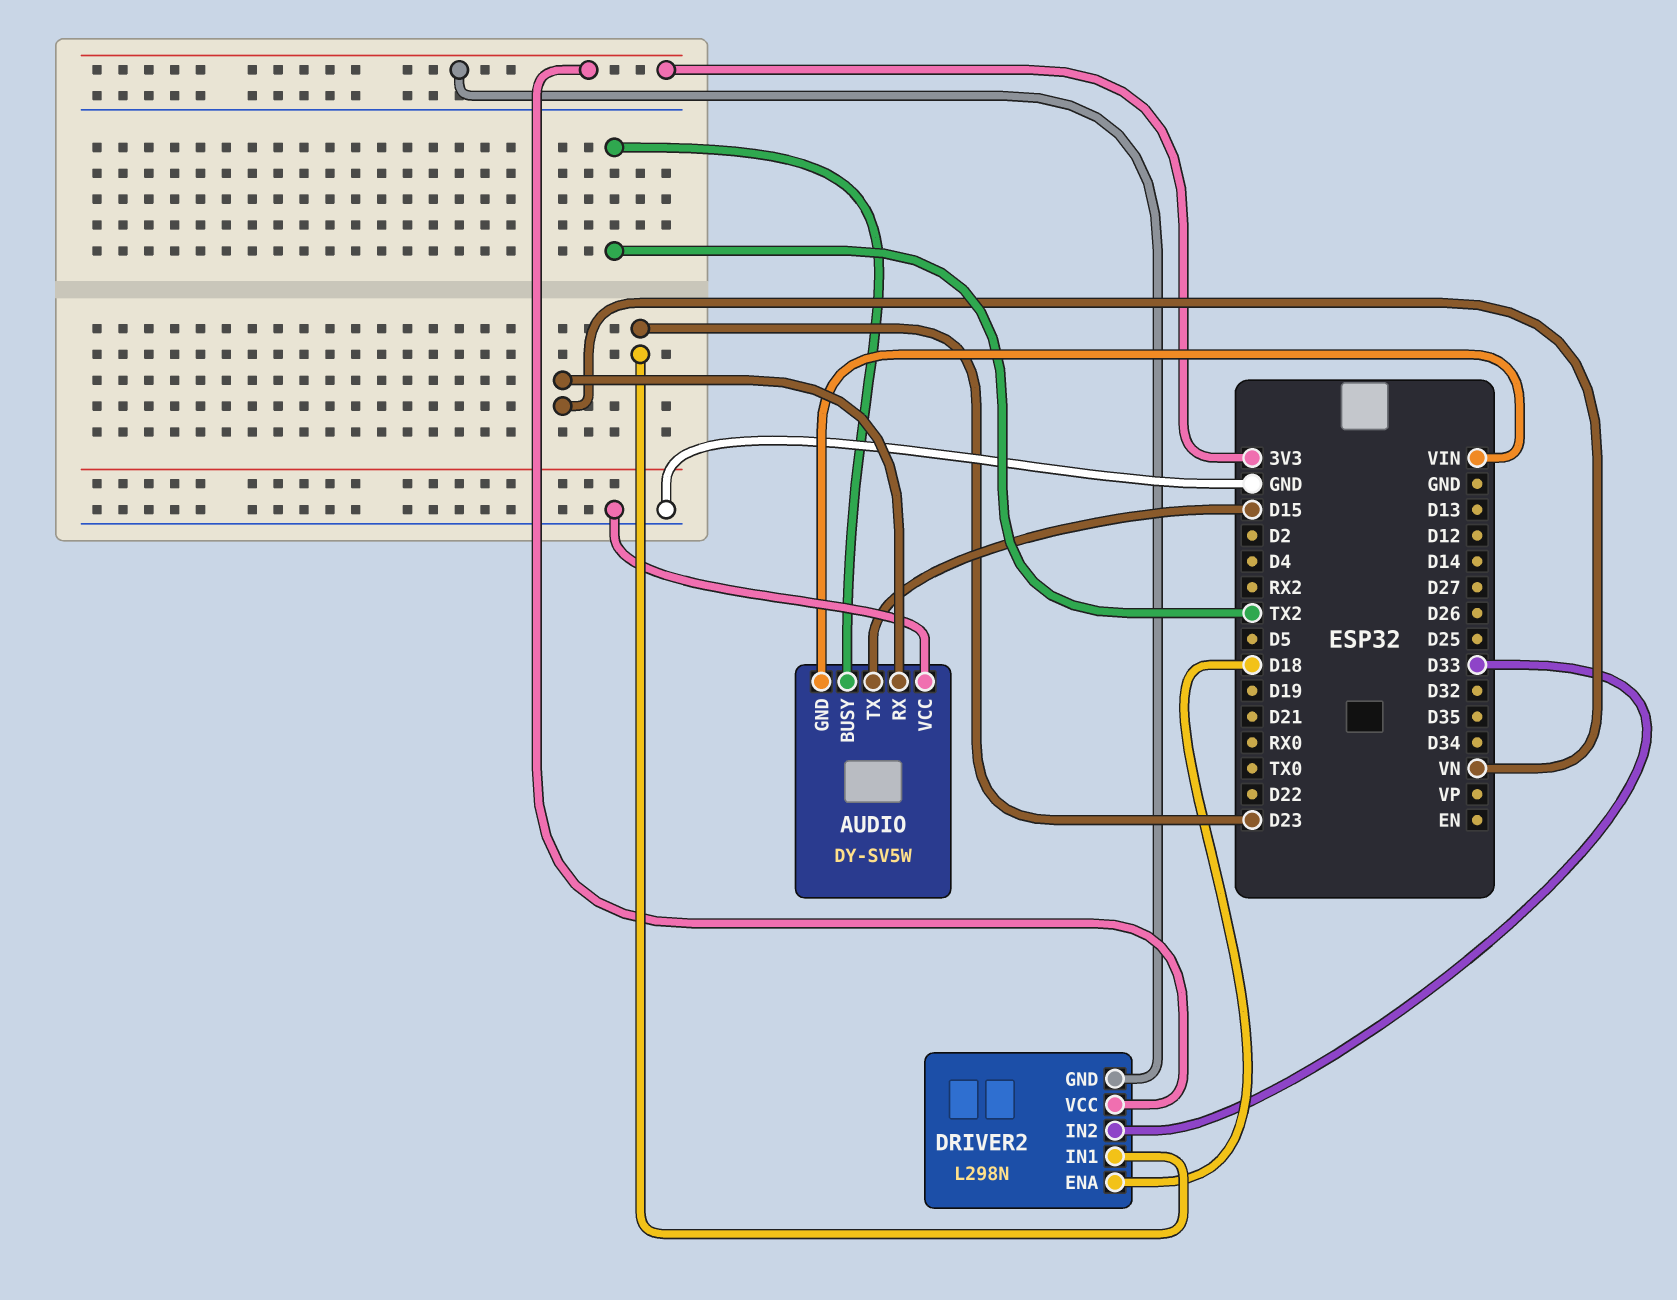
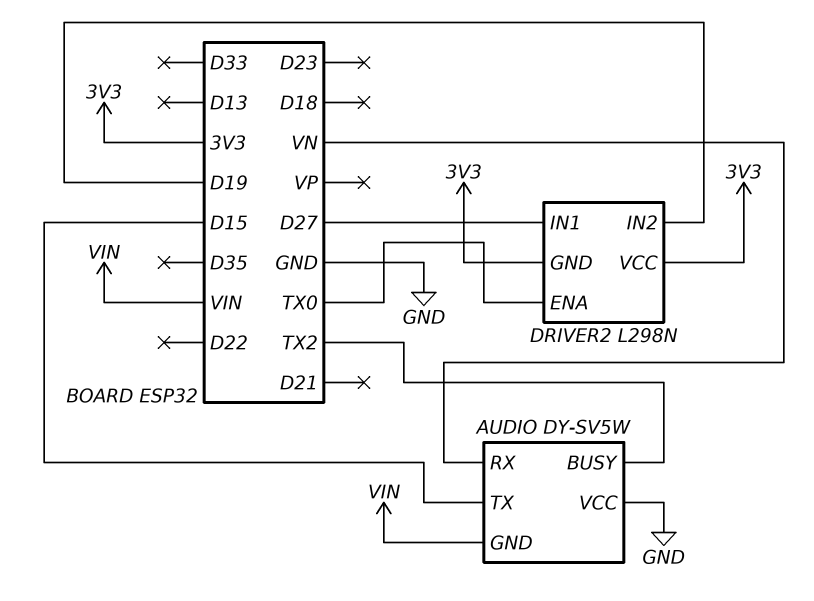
DRIVER2 pin ENA: D18 -> TX0
DRIVER2 pin IN1: D23 -> D27
DRIVER2 pin IN2: D33 -> D19

